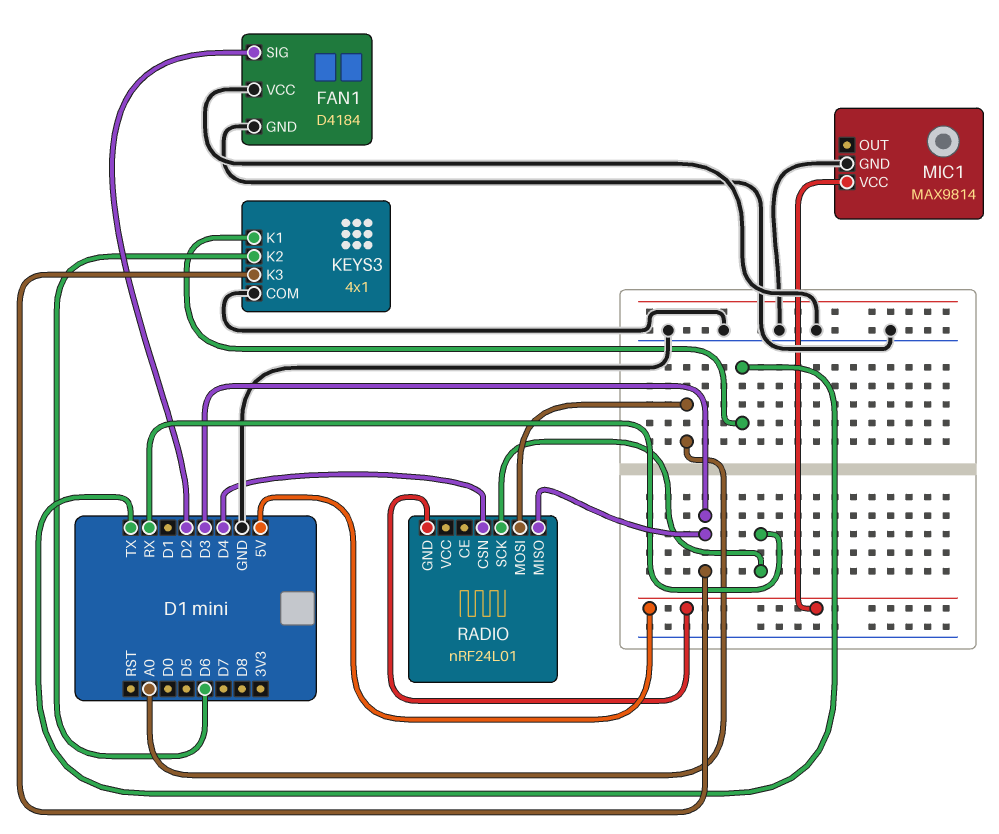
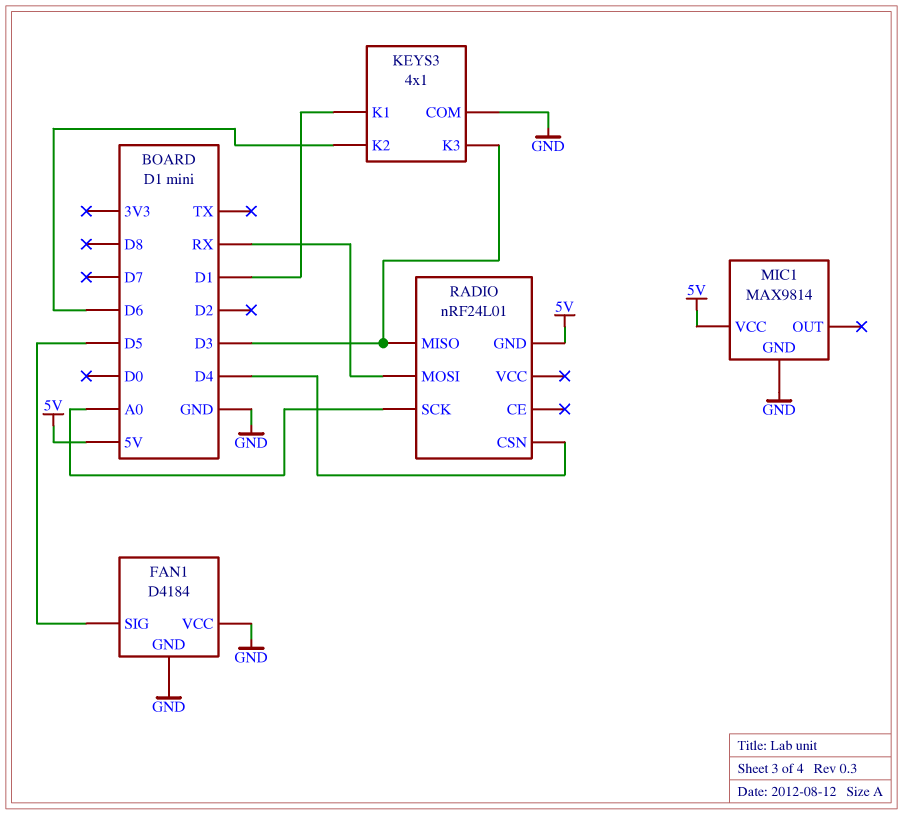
FAN1 pin SIG: D2 -> D5
KEYS3 pin K1: TX -> D1
RADIO pin MOSI: A0 -> RX
RADIO pin SCK: RX -> A0

